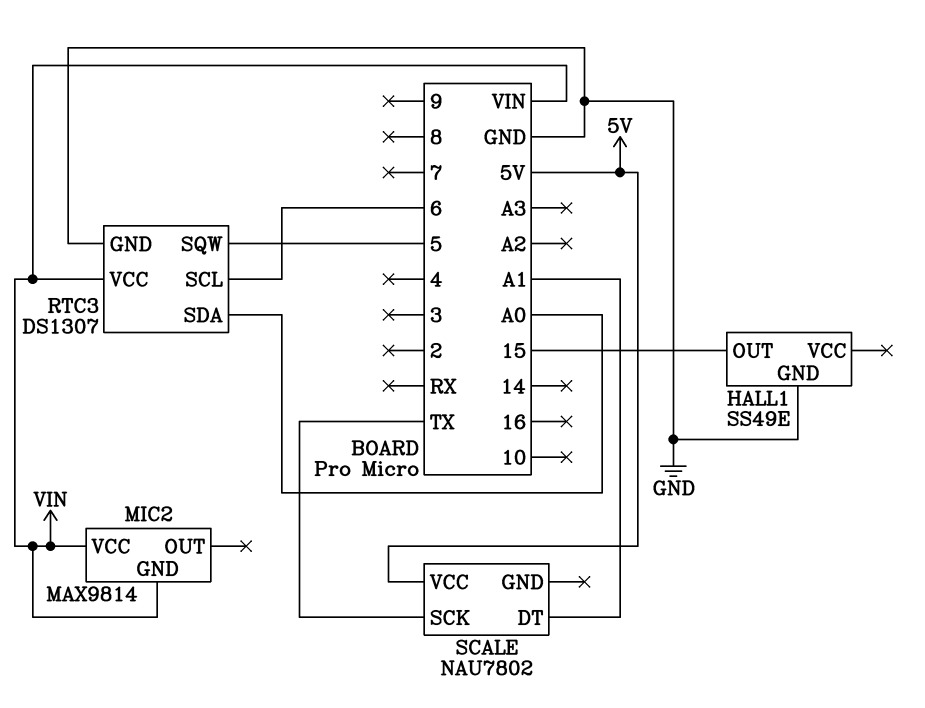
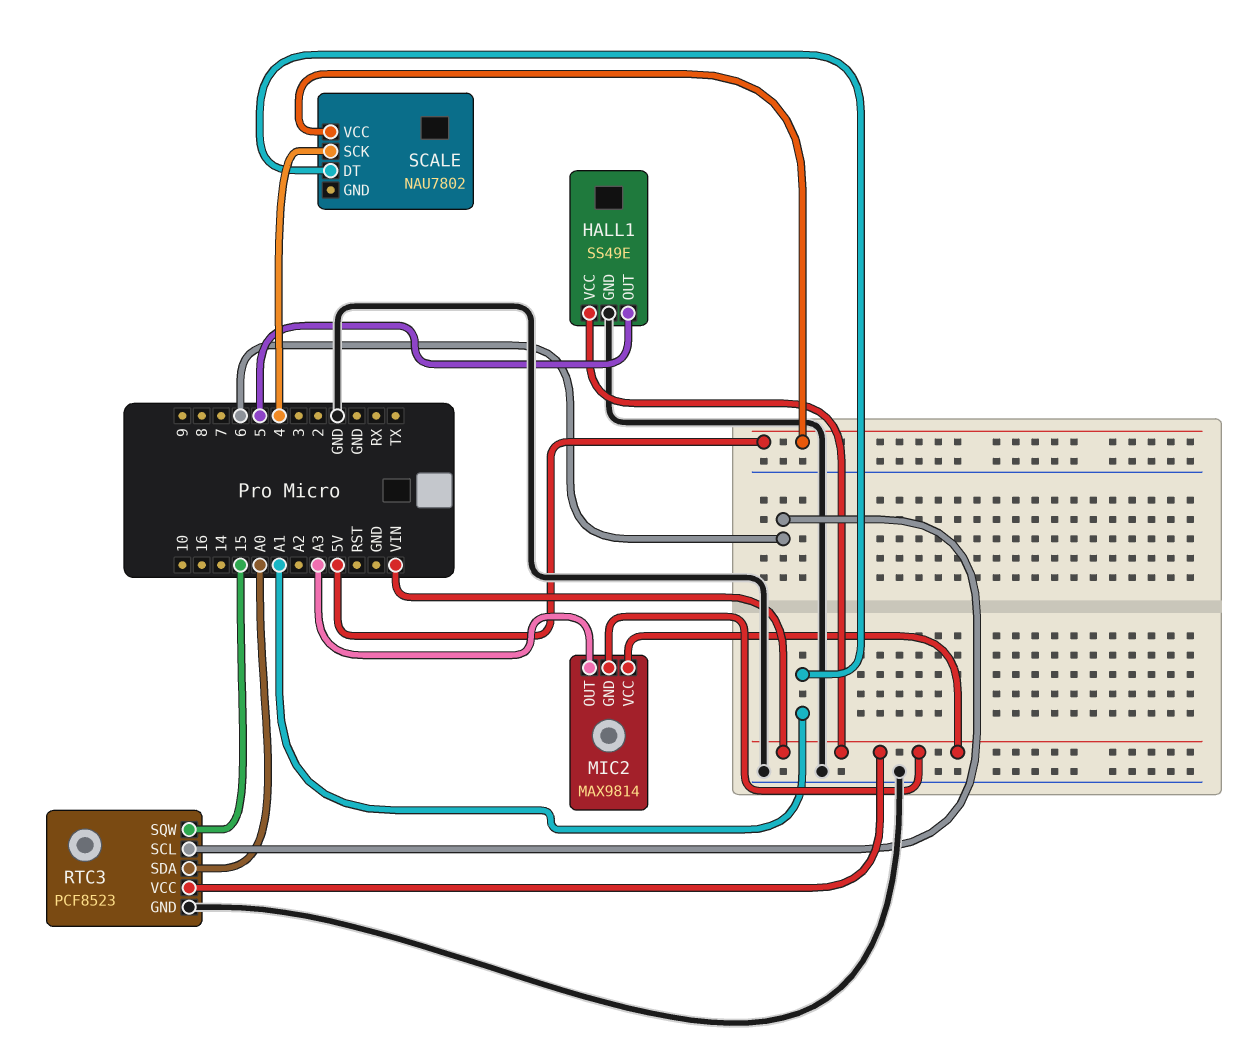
HALL1 pin OUT: 15 -> 5
HALL1 pin VCC: none -> VIN
MIC2 pin OUT: none -> A3
RTC3: DS1307 -> PCF8523
RTC3 pin SQW: 5 -> 15
SCALE pin SCK: TX -> 4

